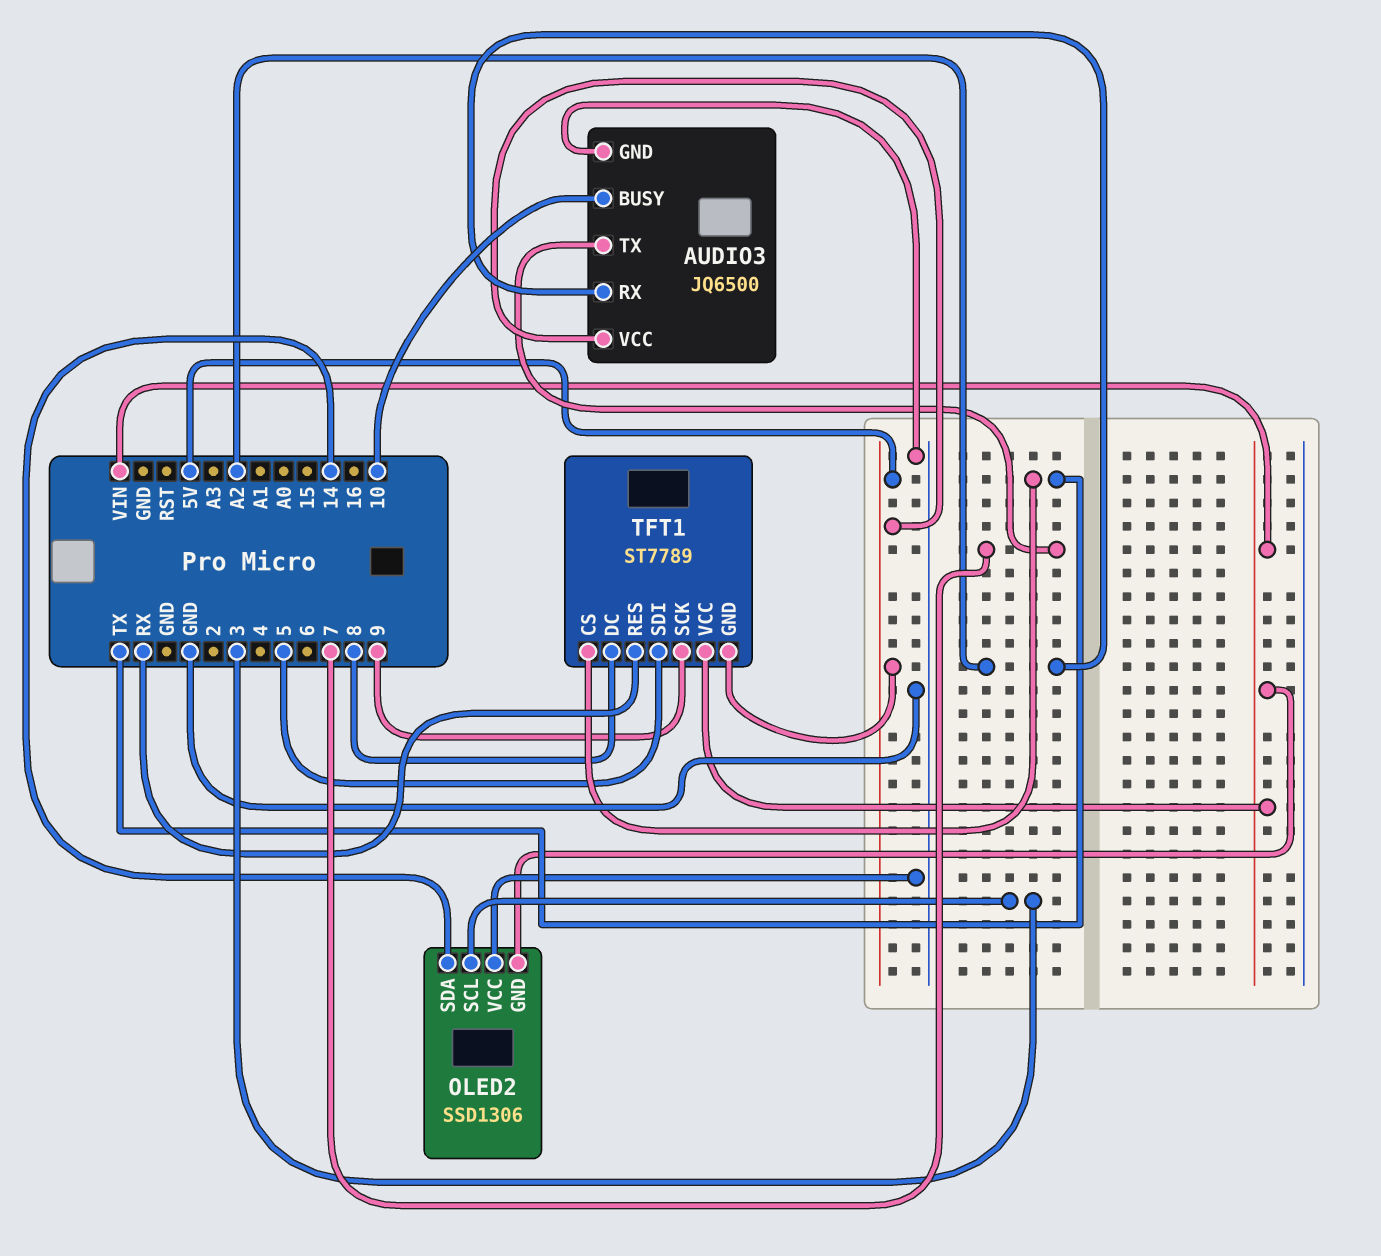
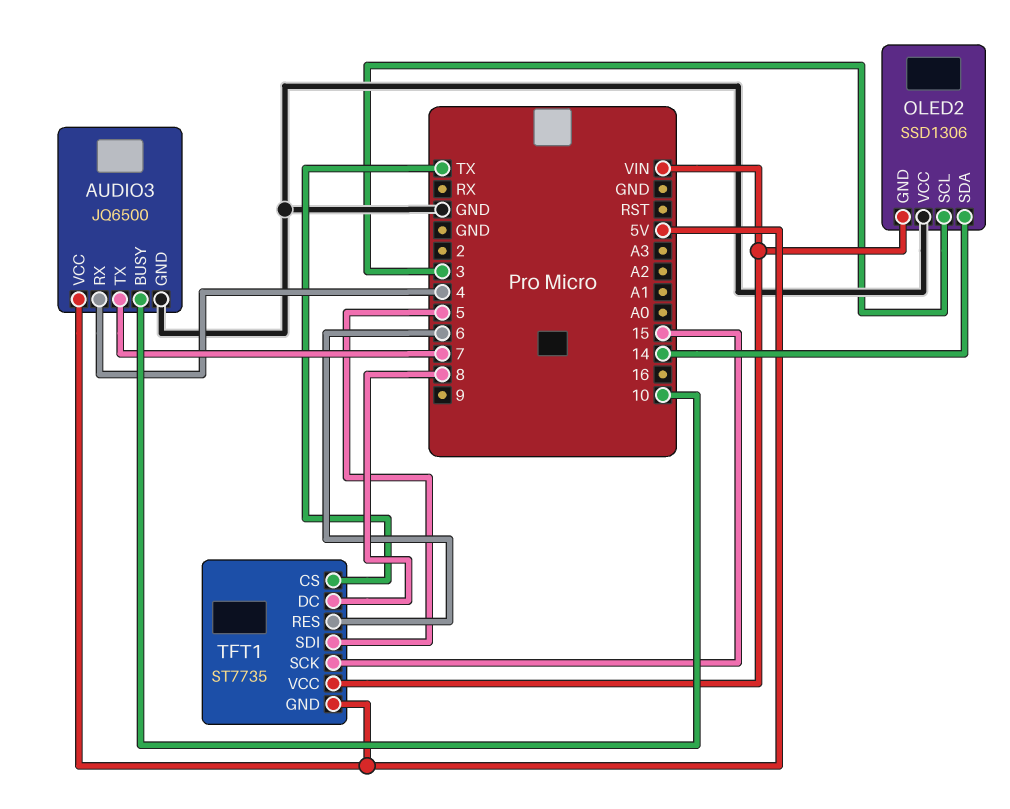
AUDIO3 pin RX: A2 -> 4
TFT1: ST7789 -> ST7735
TFT1 pin RES: RX -> 6
TFT1 pin SCK: 9 -> 15

